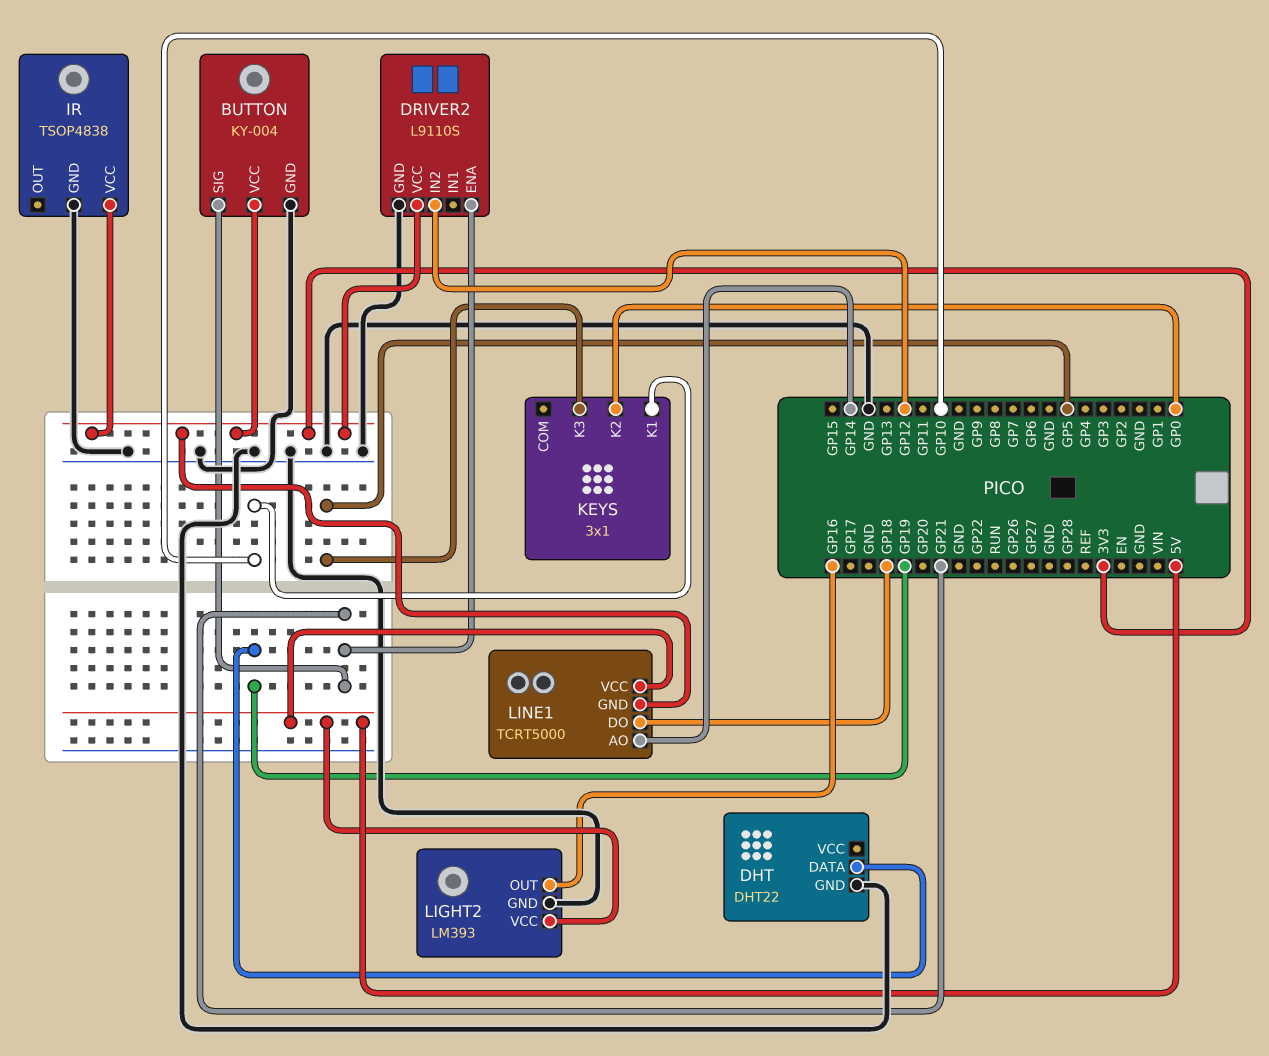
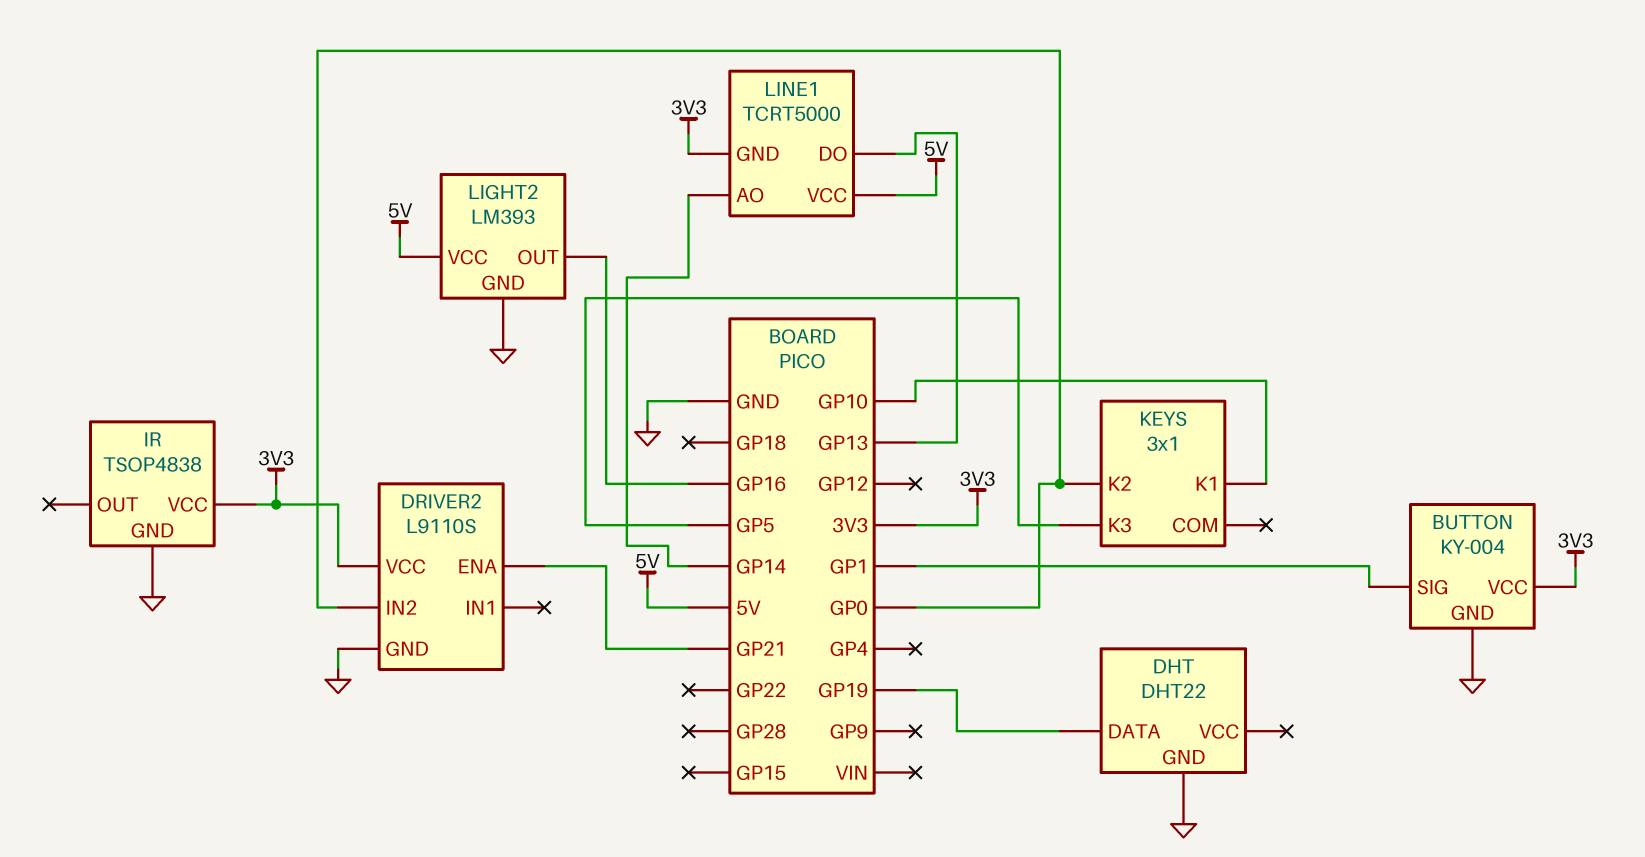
BUTTON pin SIG: GP21 -> GP1
DRIVER2 pin IN2: GP12 -> GP0
LINE1 pin DO: GP18 -> GP13

